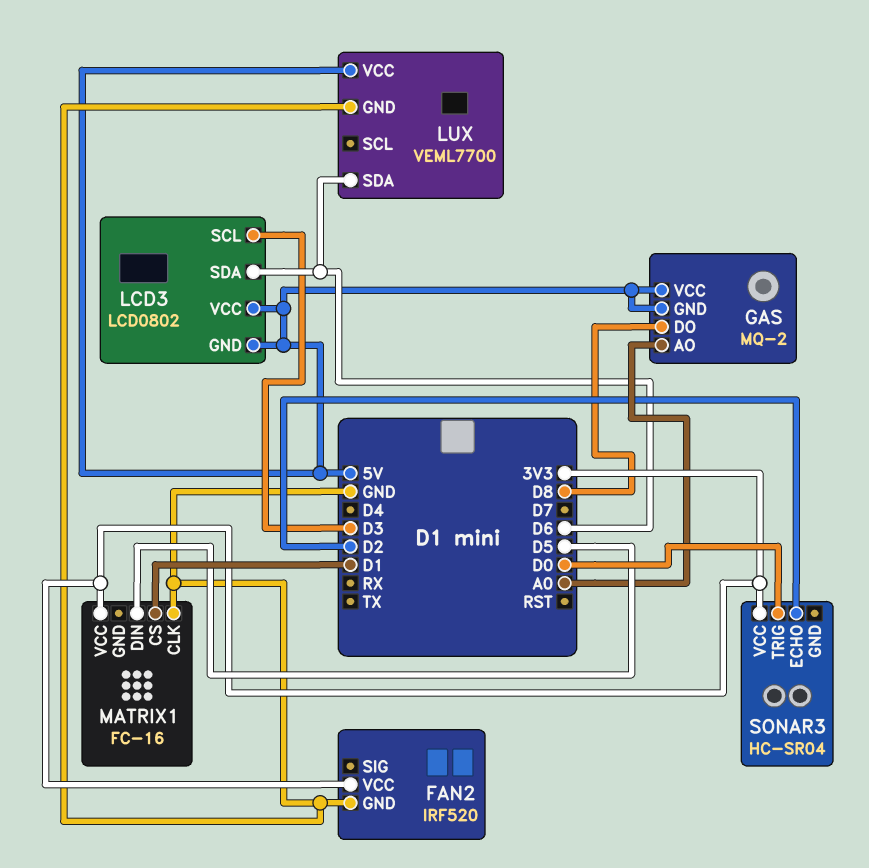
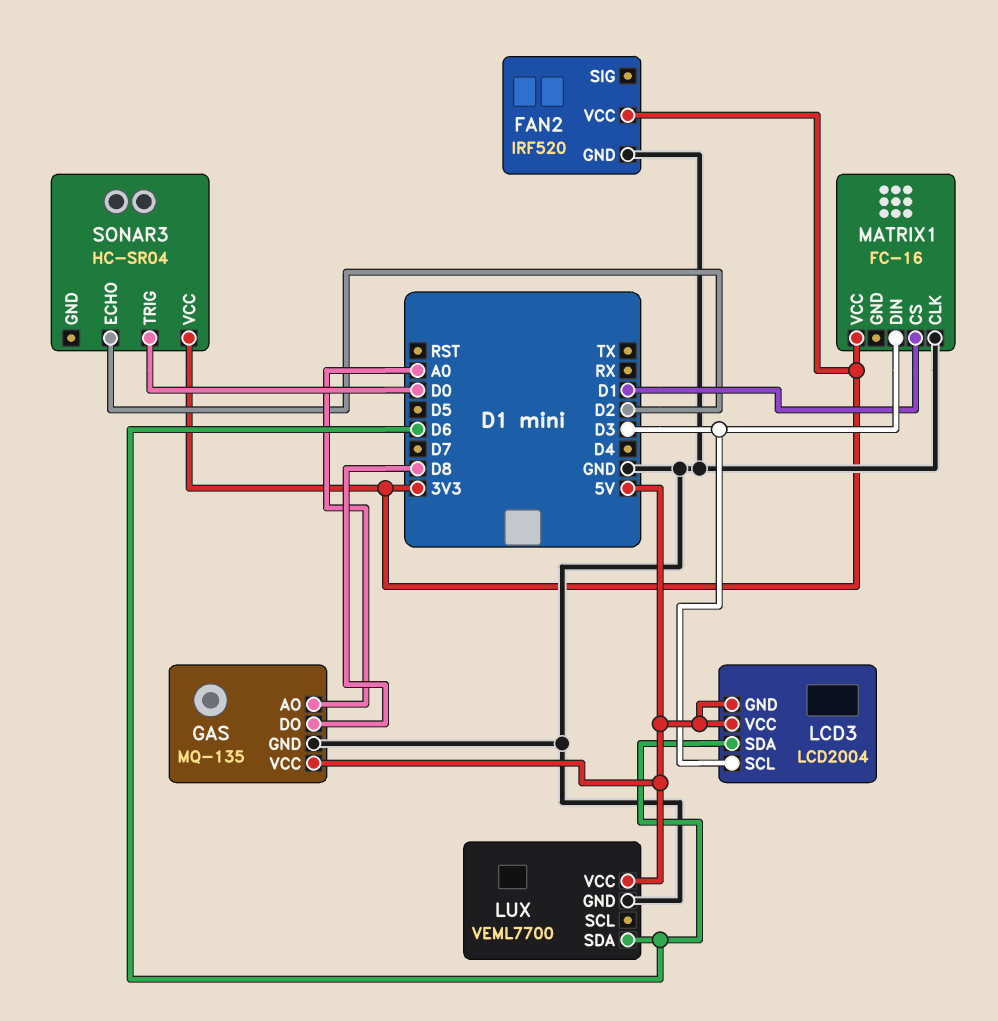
GAS: MQ-2 -> MQ-135
GAS pin GND: 5V -> GND
LCD3: LCD0802 -> LCD2004
MATRIX1 pin DIN: D5 -> D3

